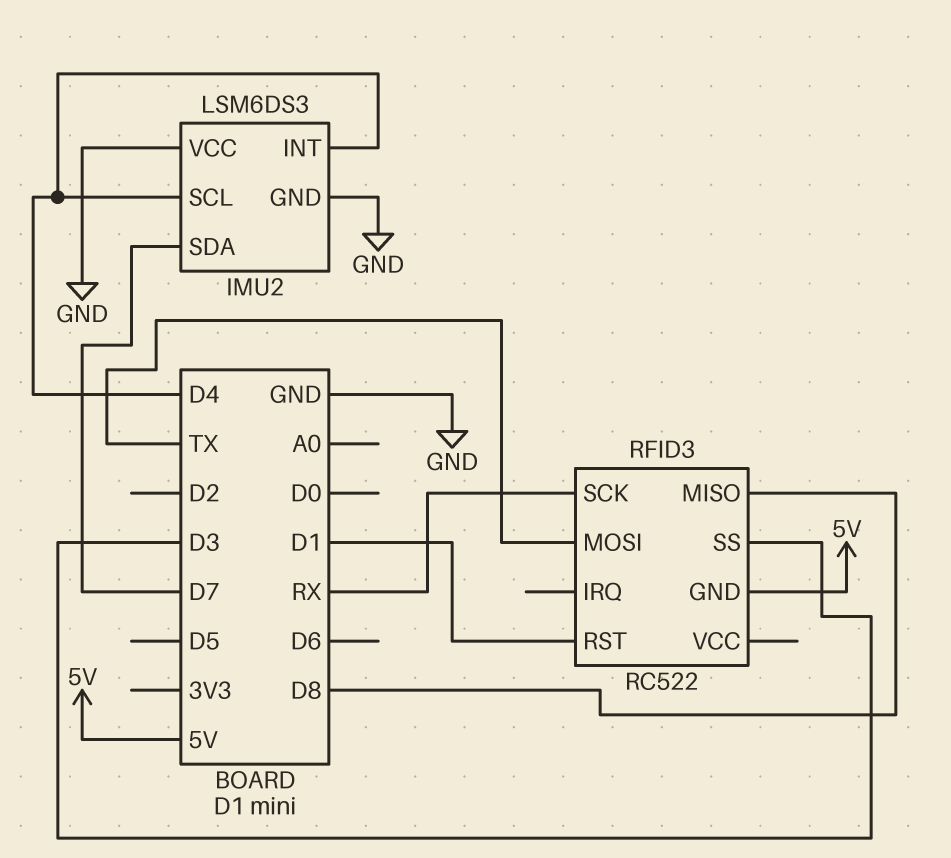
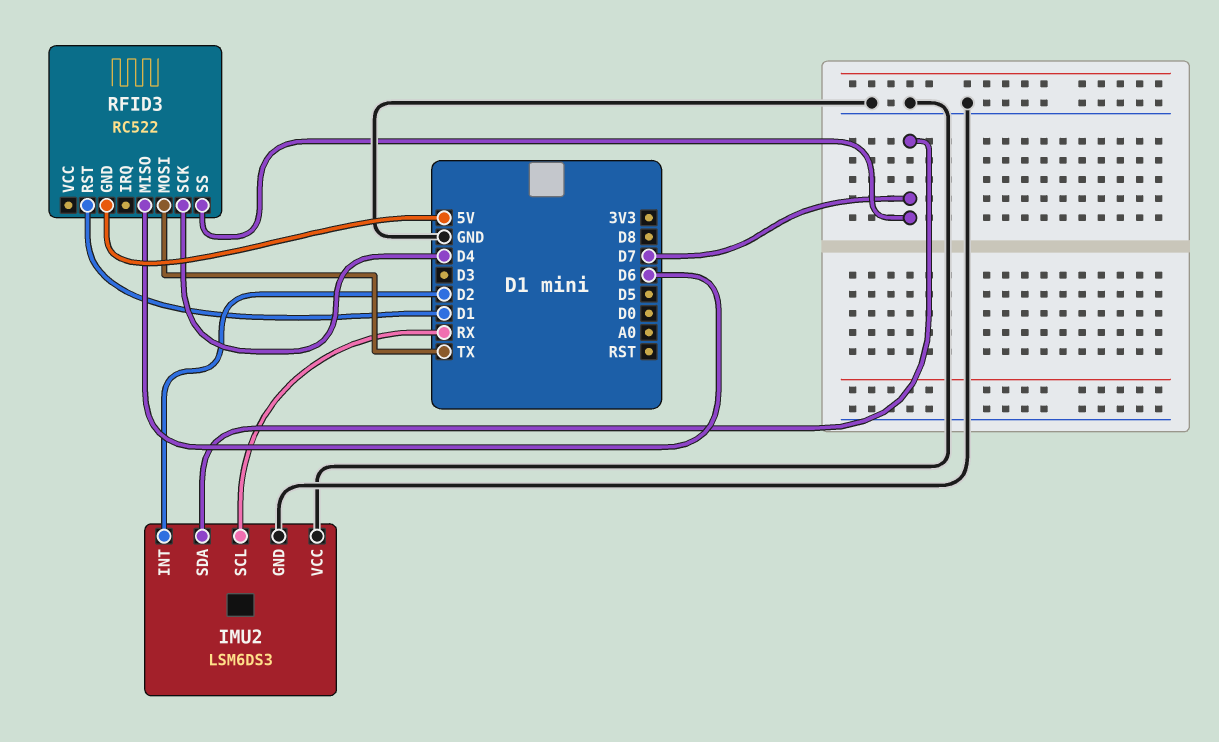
IMU2 pin INT: D4 -> D2
IMU2 pin SCL: D4 -> RX
RFID3 pin MISO: D8 -> D6
RFID3 pin SCK: RX -> D4
RFID3 pin SS: D3 -> D7

